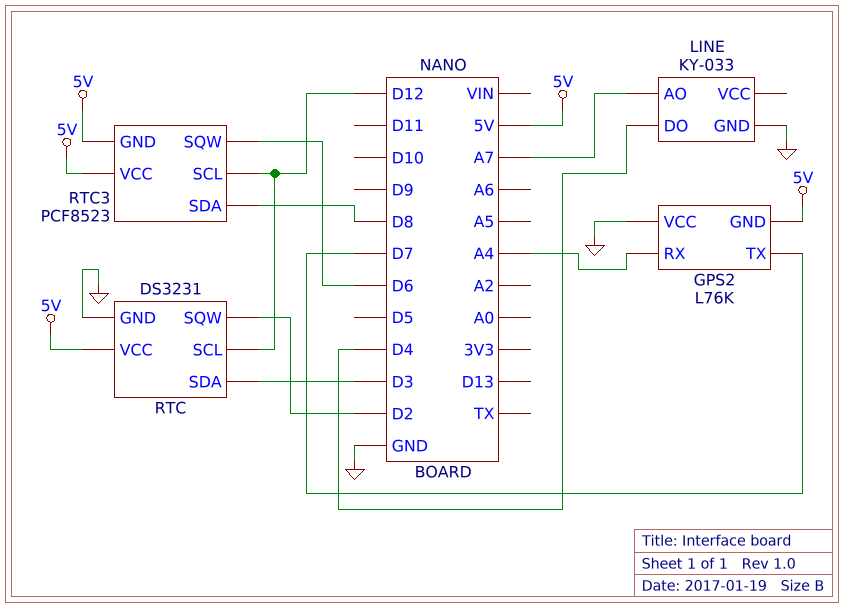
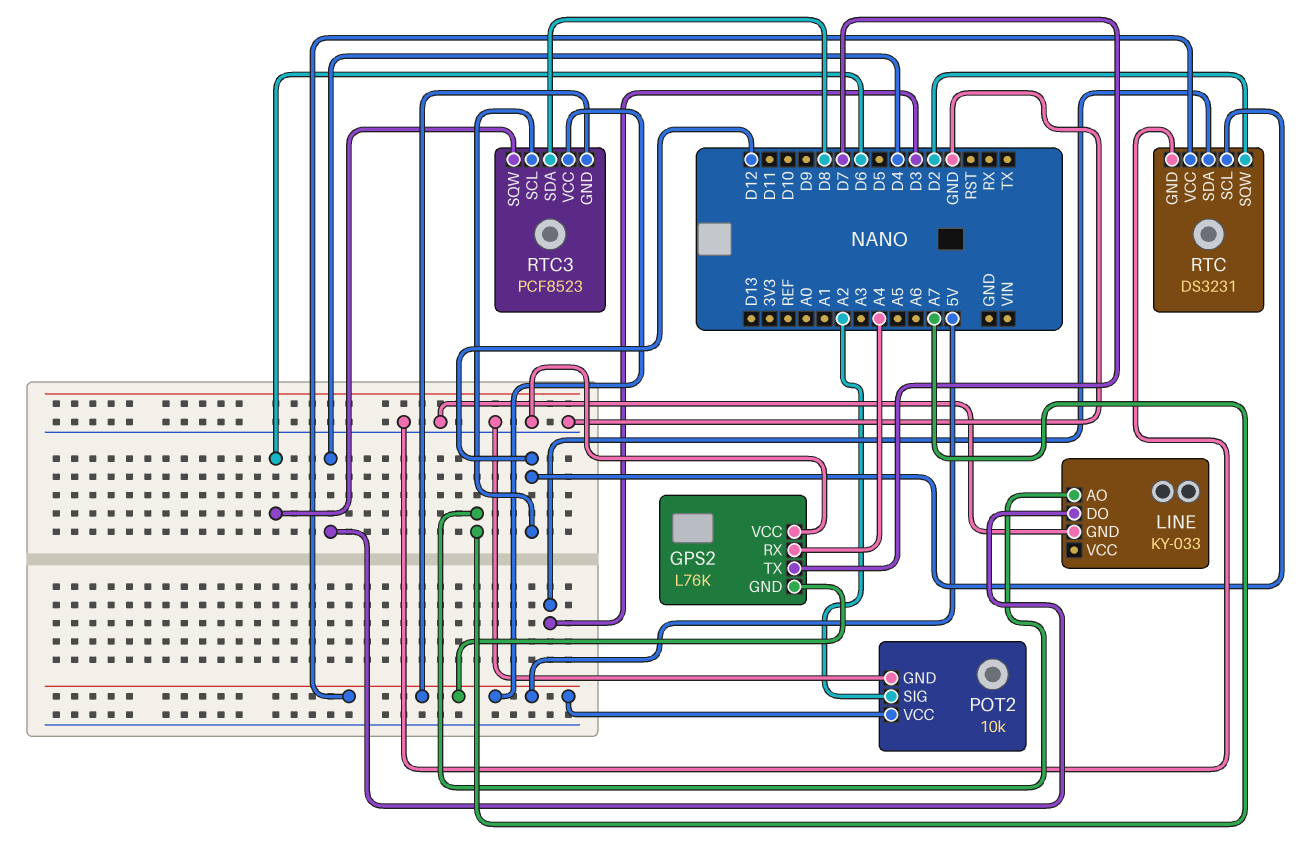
POT2: none -> 10k
POT2 pin GND: none -> GND
POT2 pin SIG: none -> A2
POT2 pin VCC: none -> 5V

